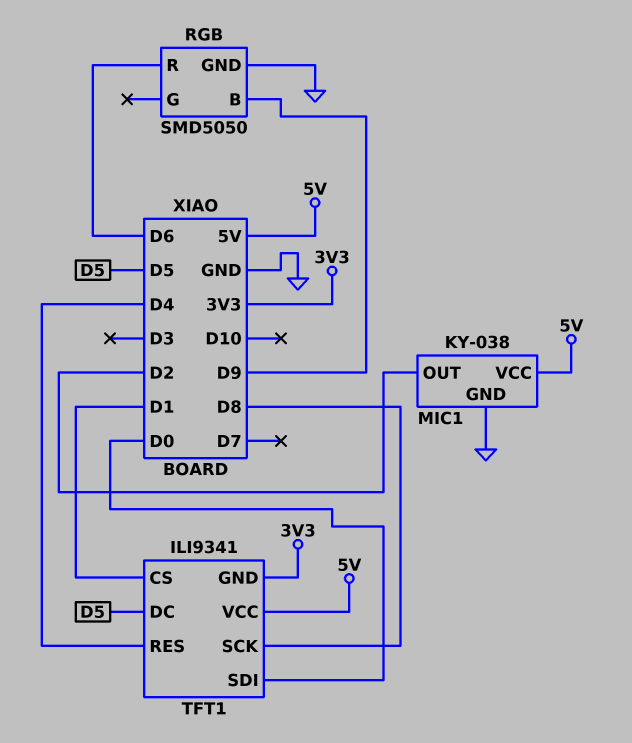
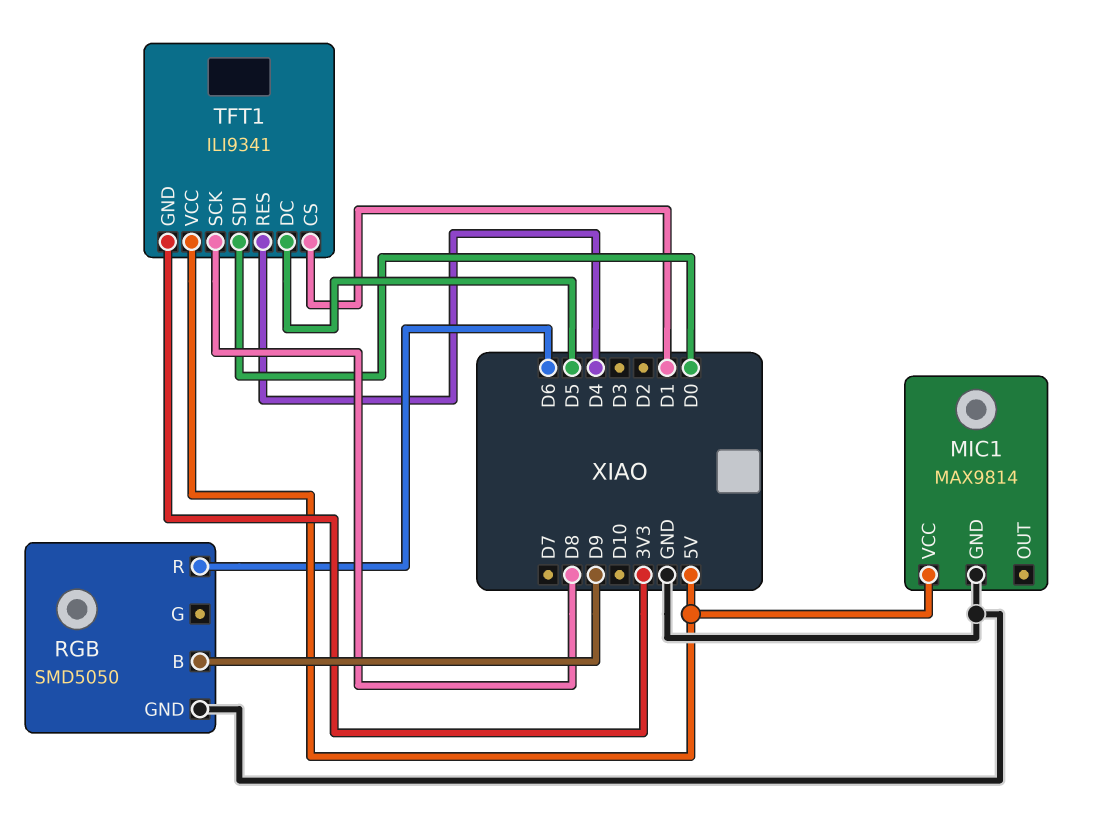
MIC1: KY-038 -> MAX9814
MIC1 pin OUT: D2 -> none

